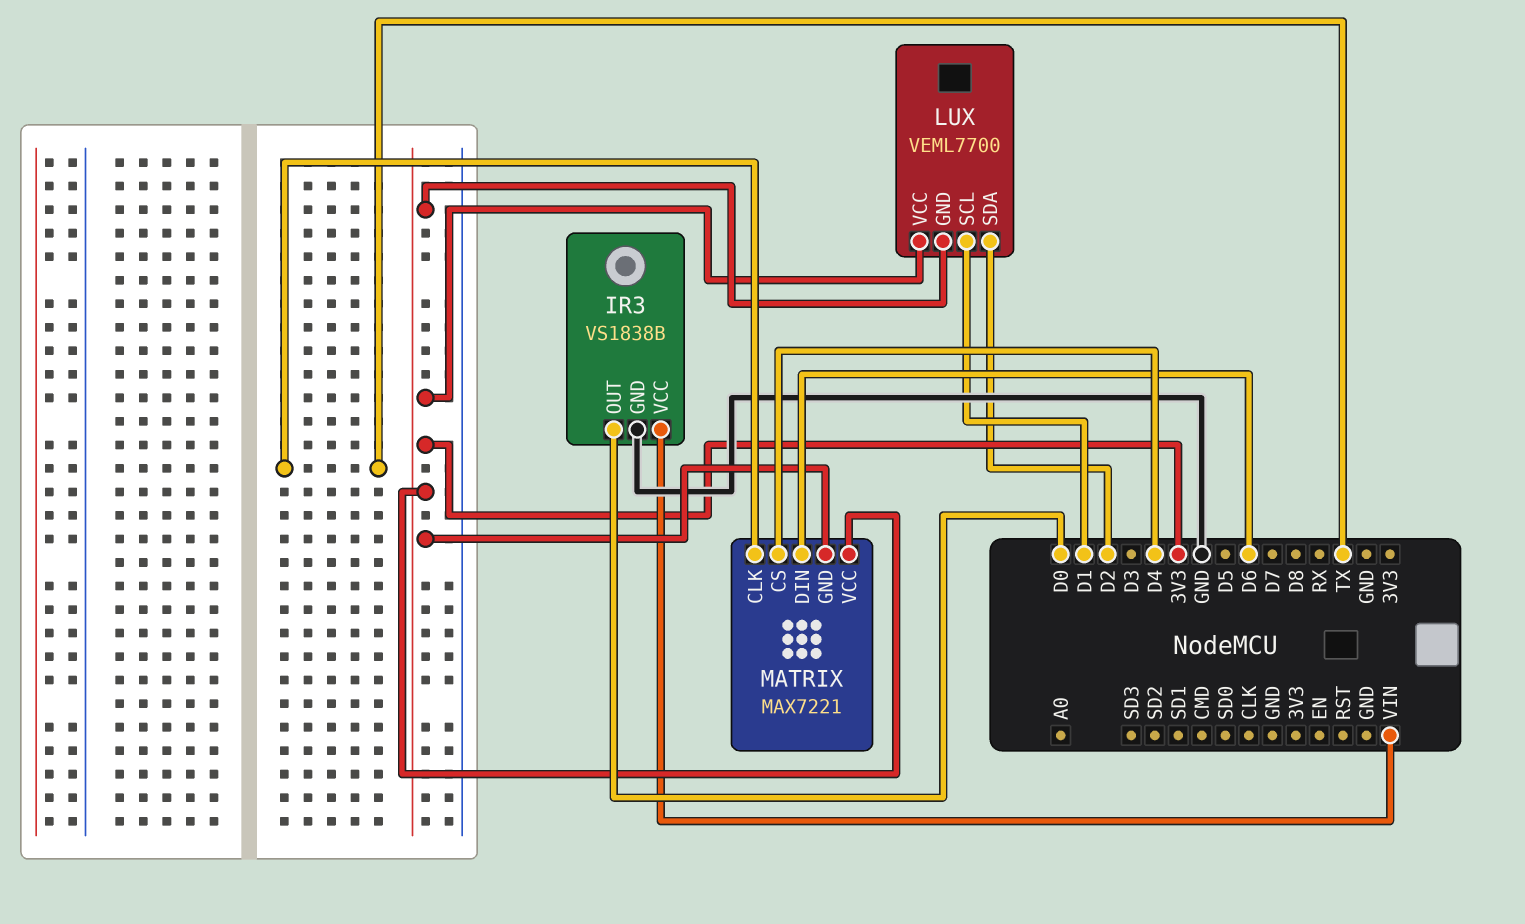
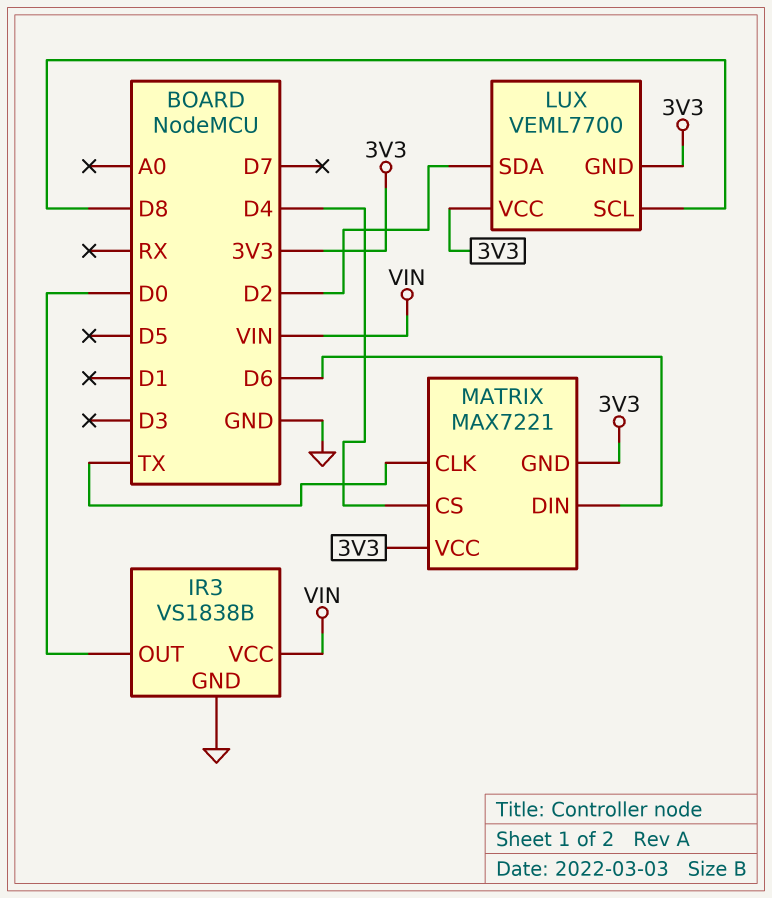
LUX pin SCL: D1 -> D8

